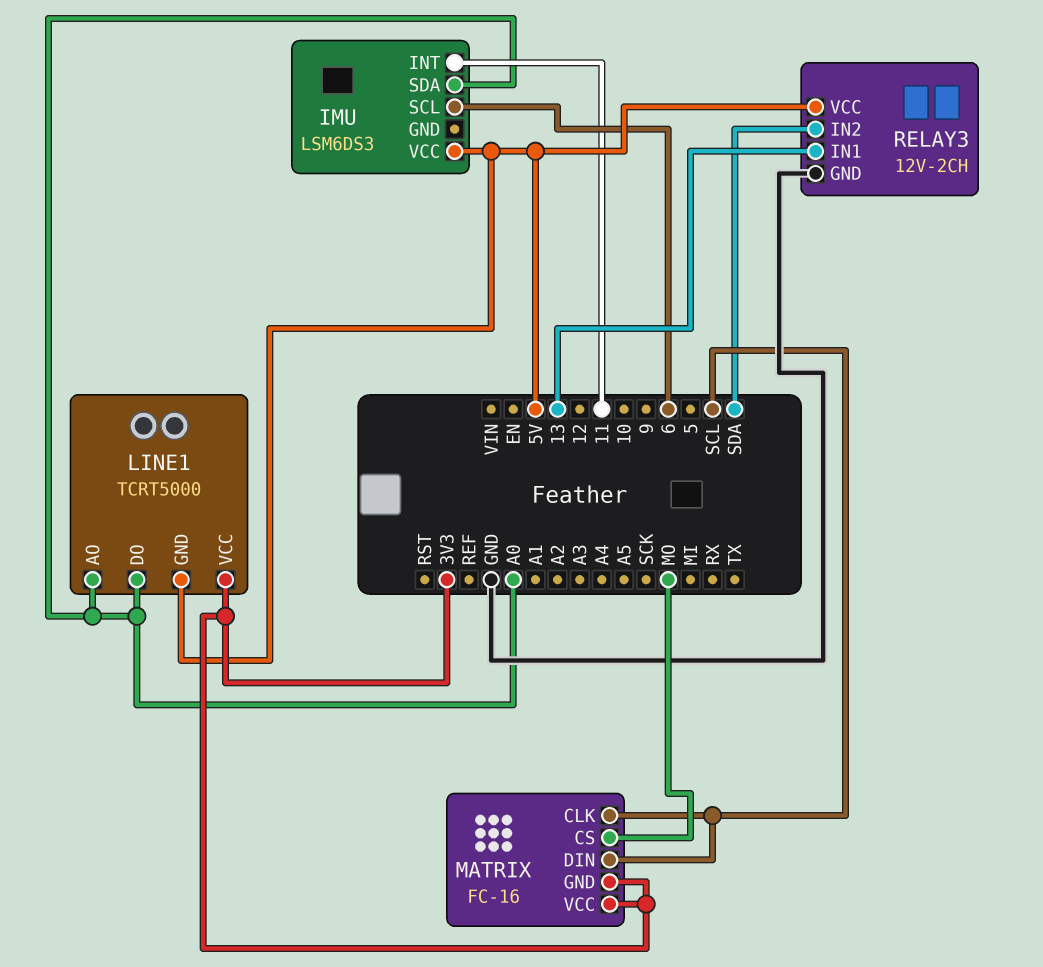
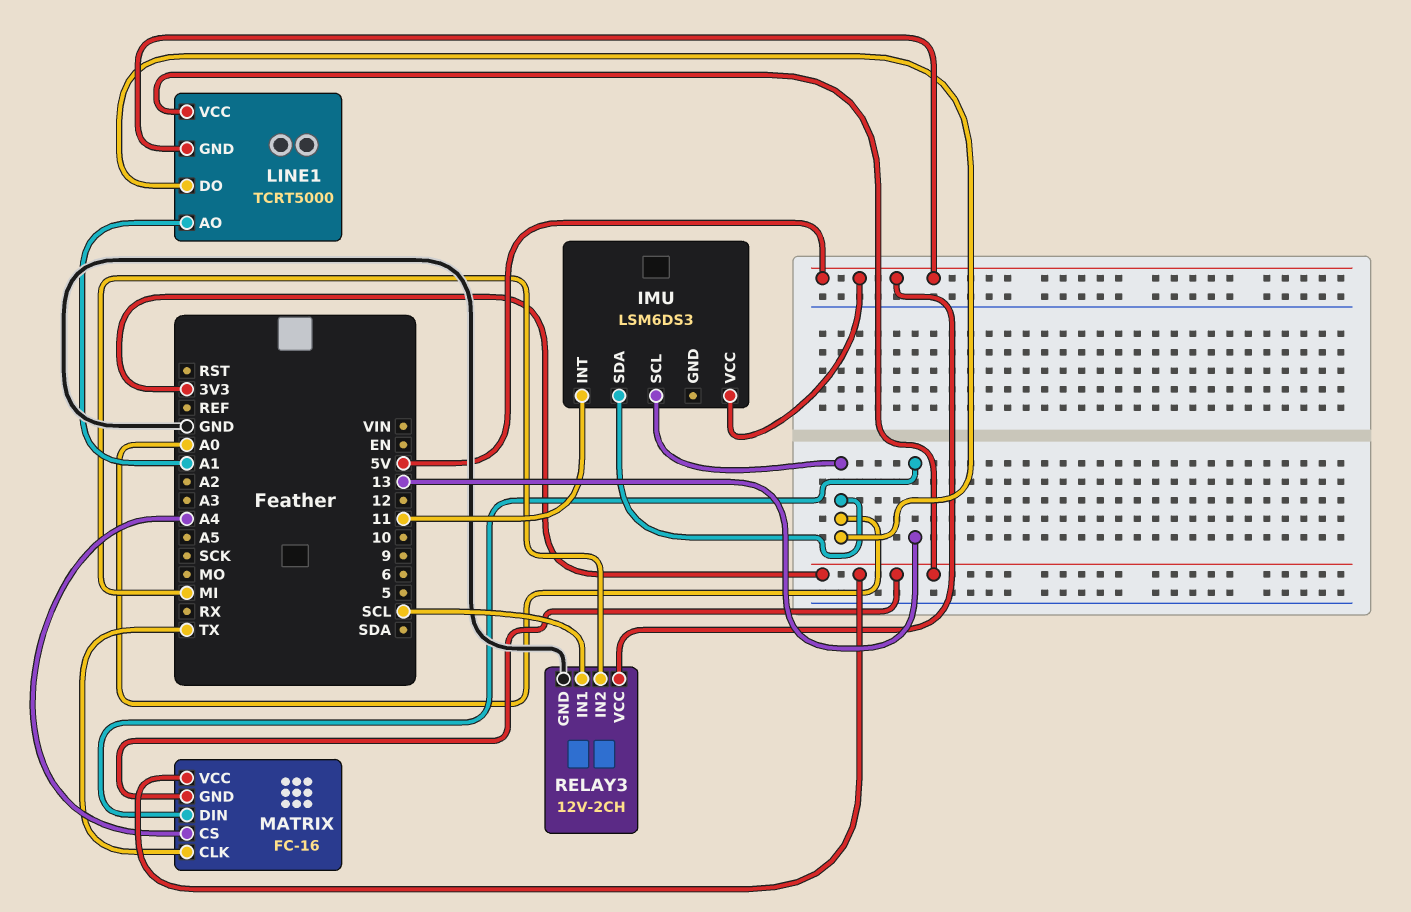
IMU pin SCL: 6 -> A0
LINE1 pin AO: A0 -> A1
MATRIX pin CLK: SCL -> TX
MATRIX pin CS: MO -> A4
MATRIX pin DIN: SCL -> 13
RELAY3 pin IN1: 13 -> SCL
RELAY3 pin IN2: SDA -> MI

